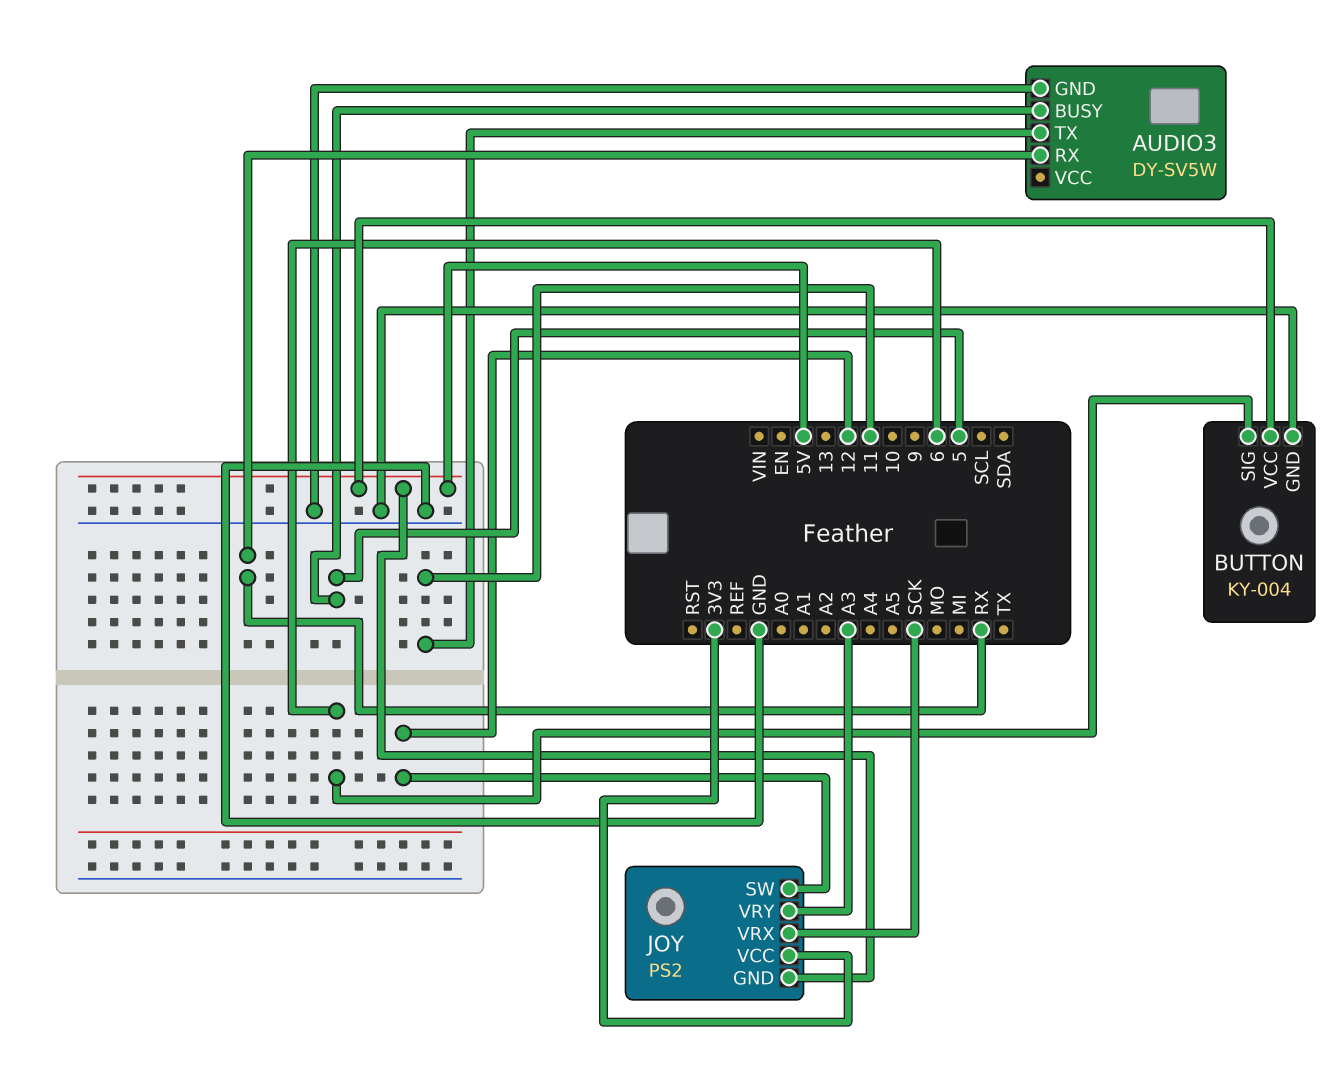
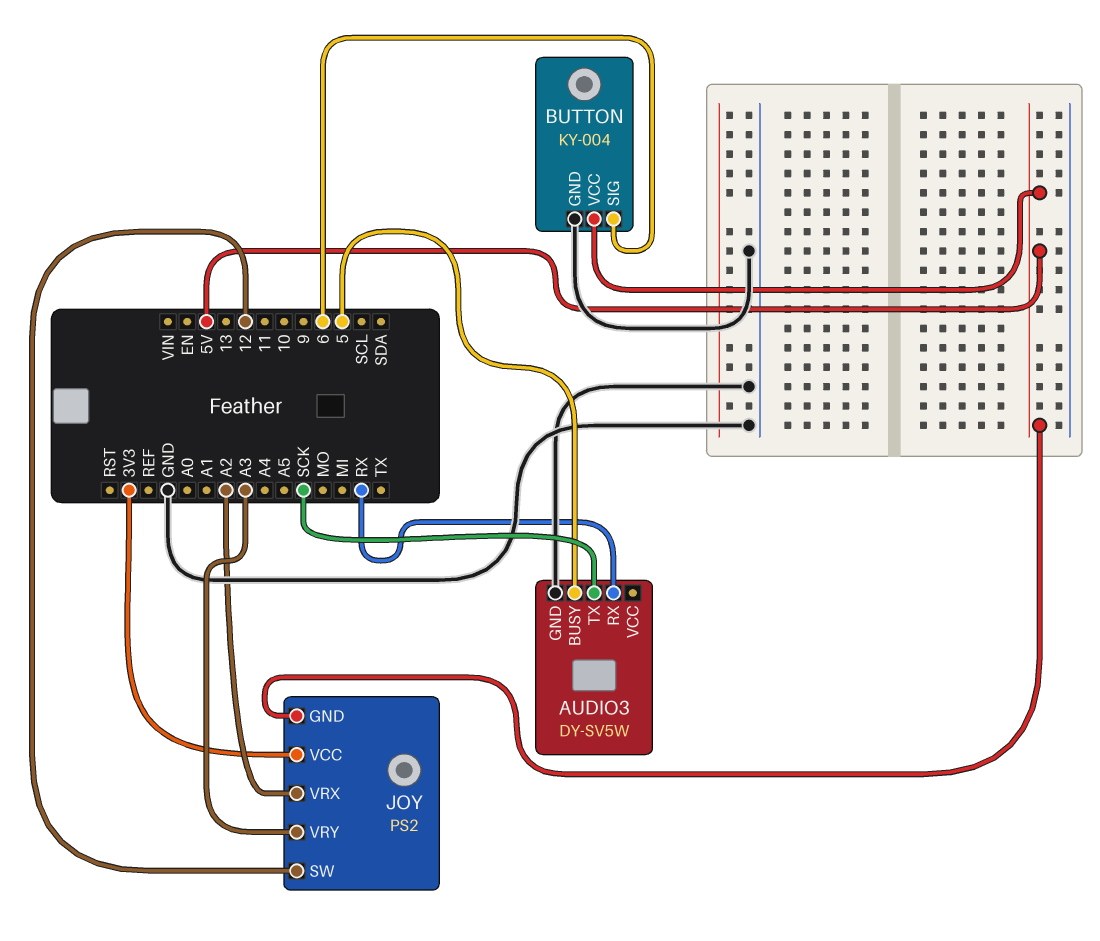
AUDIO3 pin TX: 11 -> SCK
JOY pin VRX: SCK -> A2

